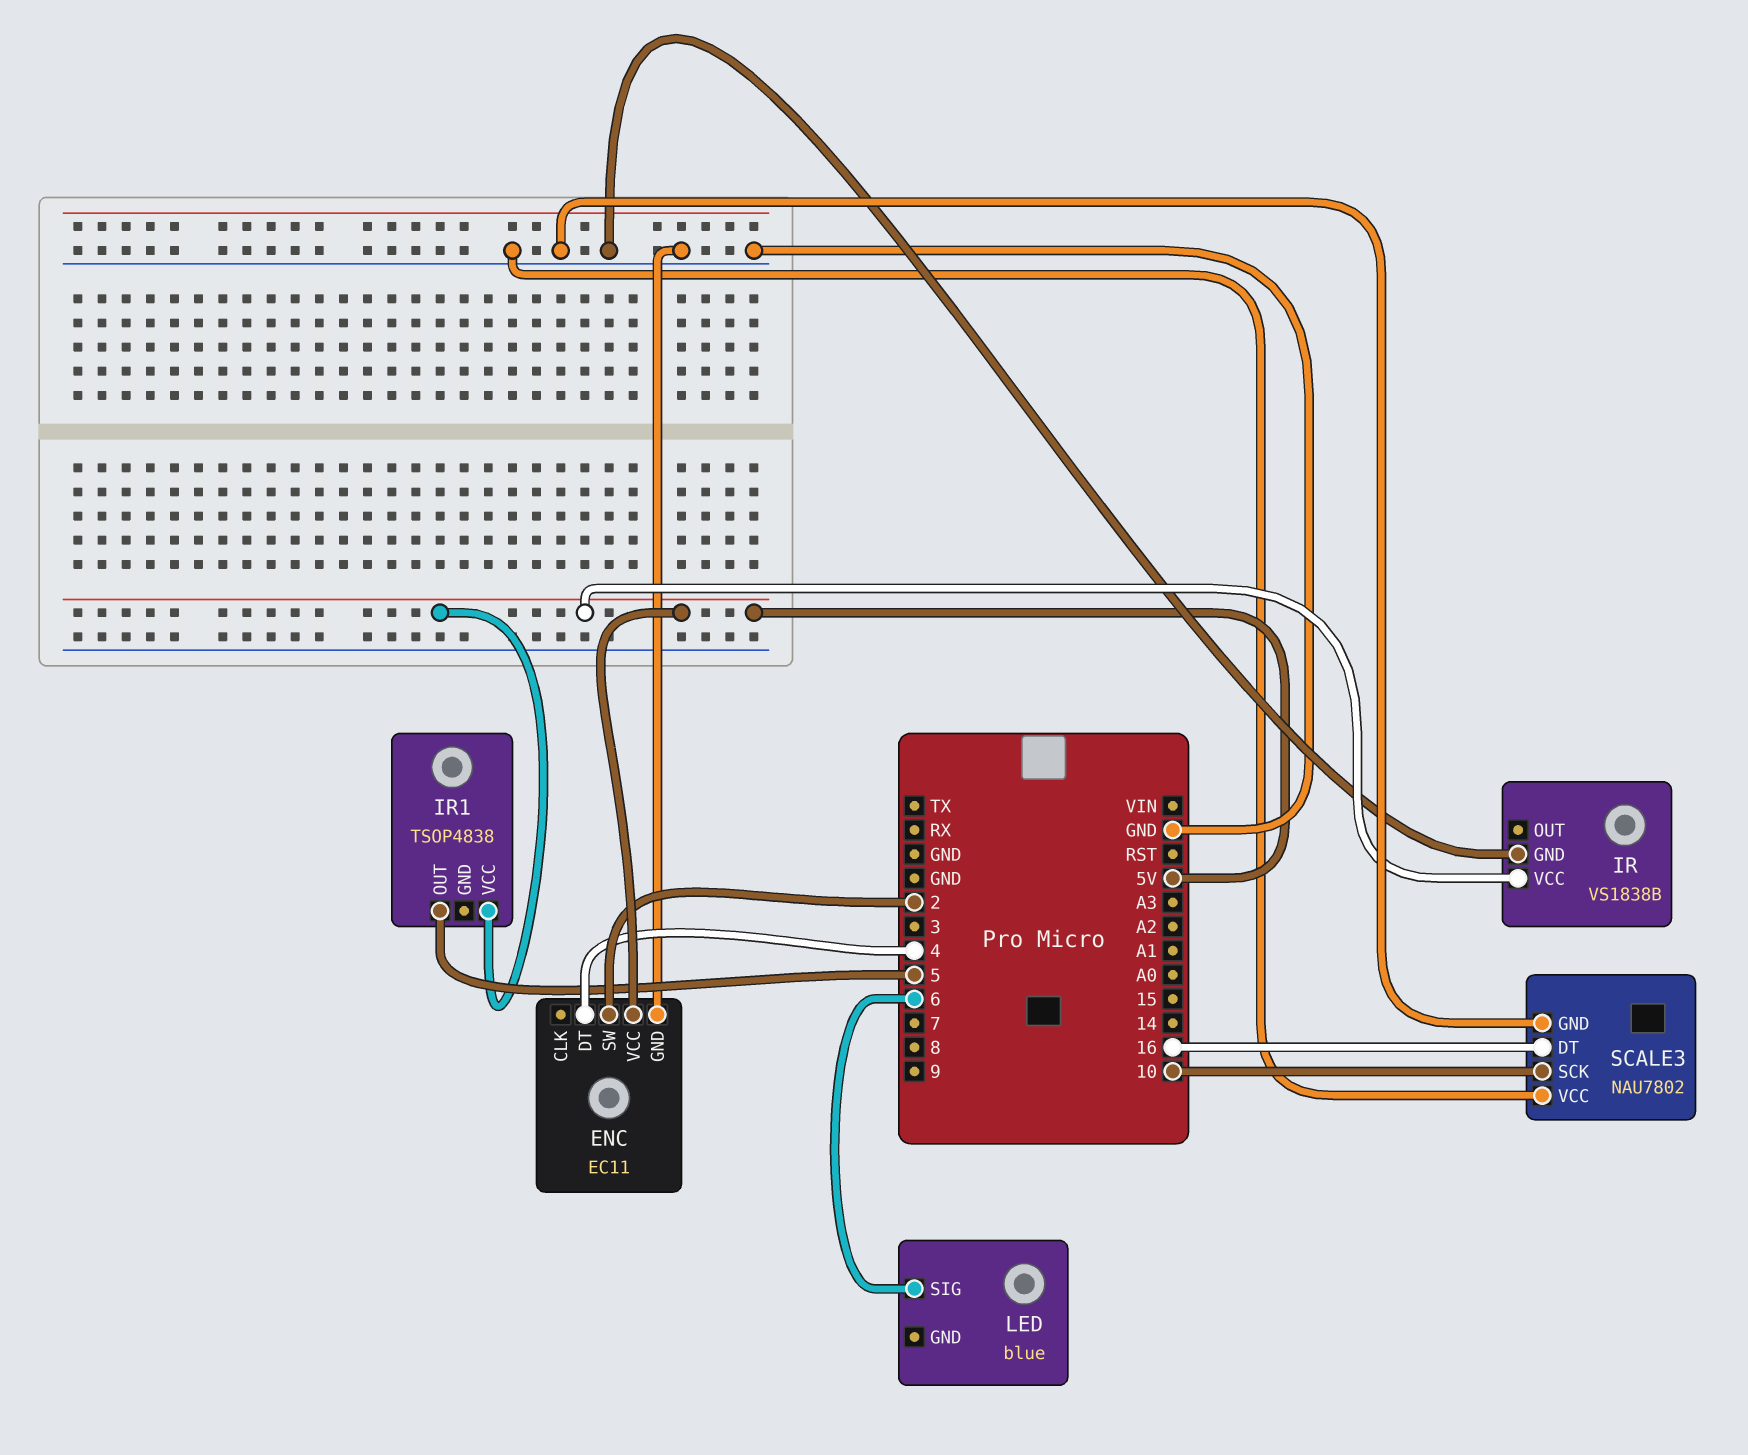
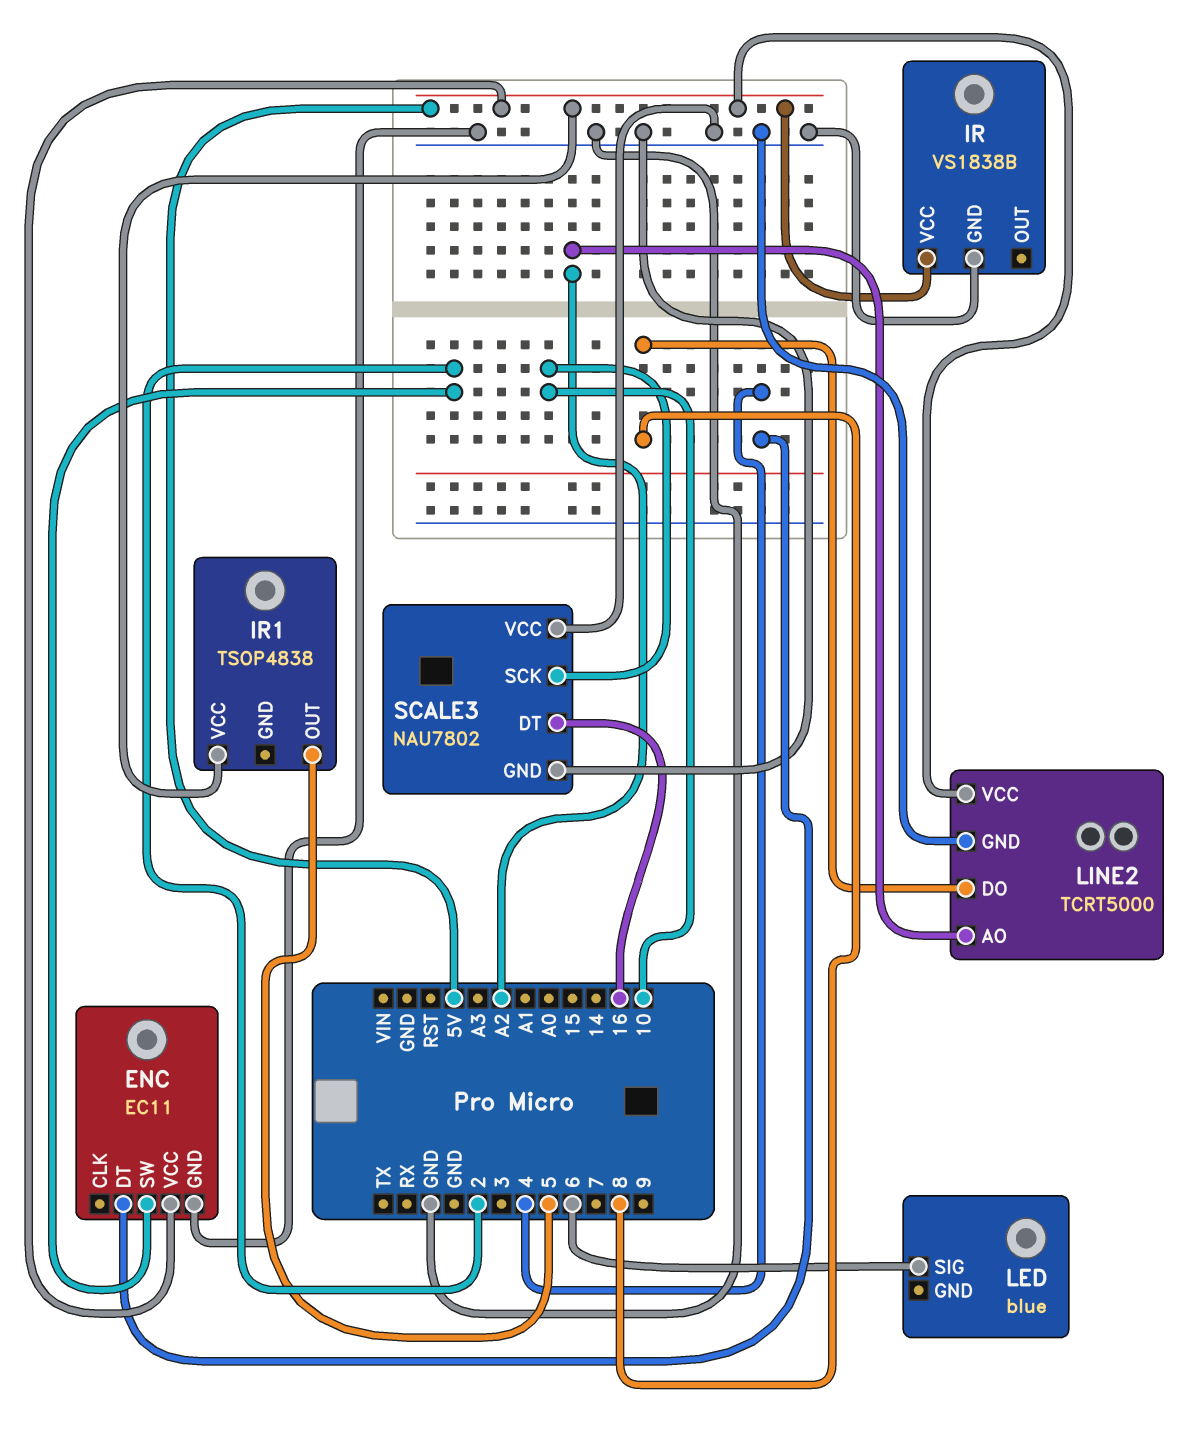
LINE2: none -> TCRT5000
LINE2 pin AO: none -> A2
LINE2 pin DO: none -> 8
LINE2 pin GND: none -> GND
LINE2 pin VCC: none -> 5V

